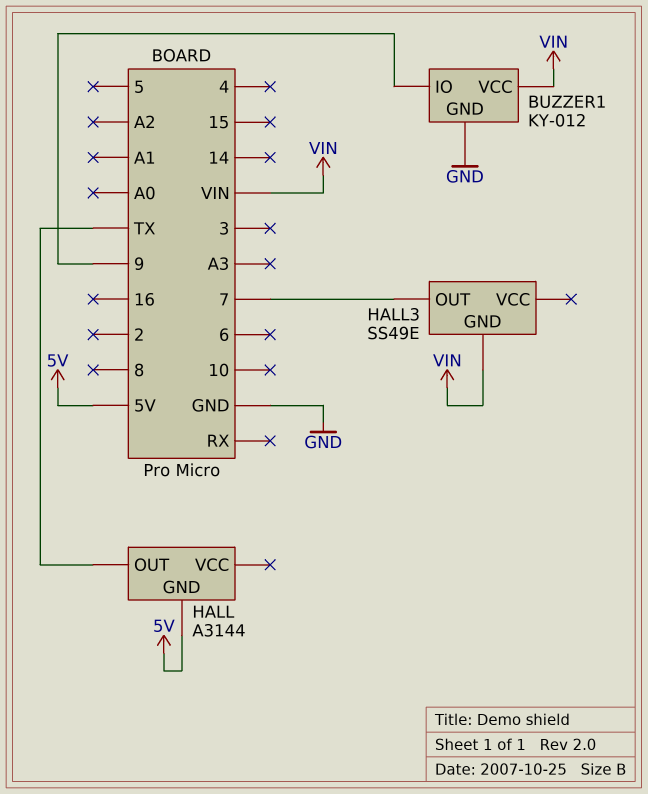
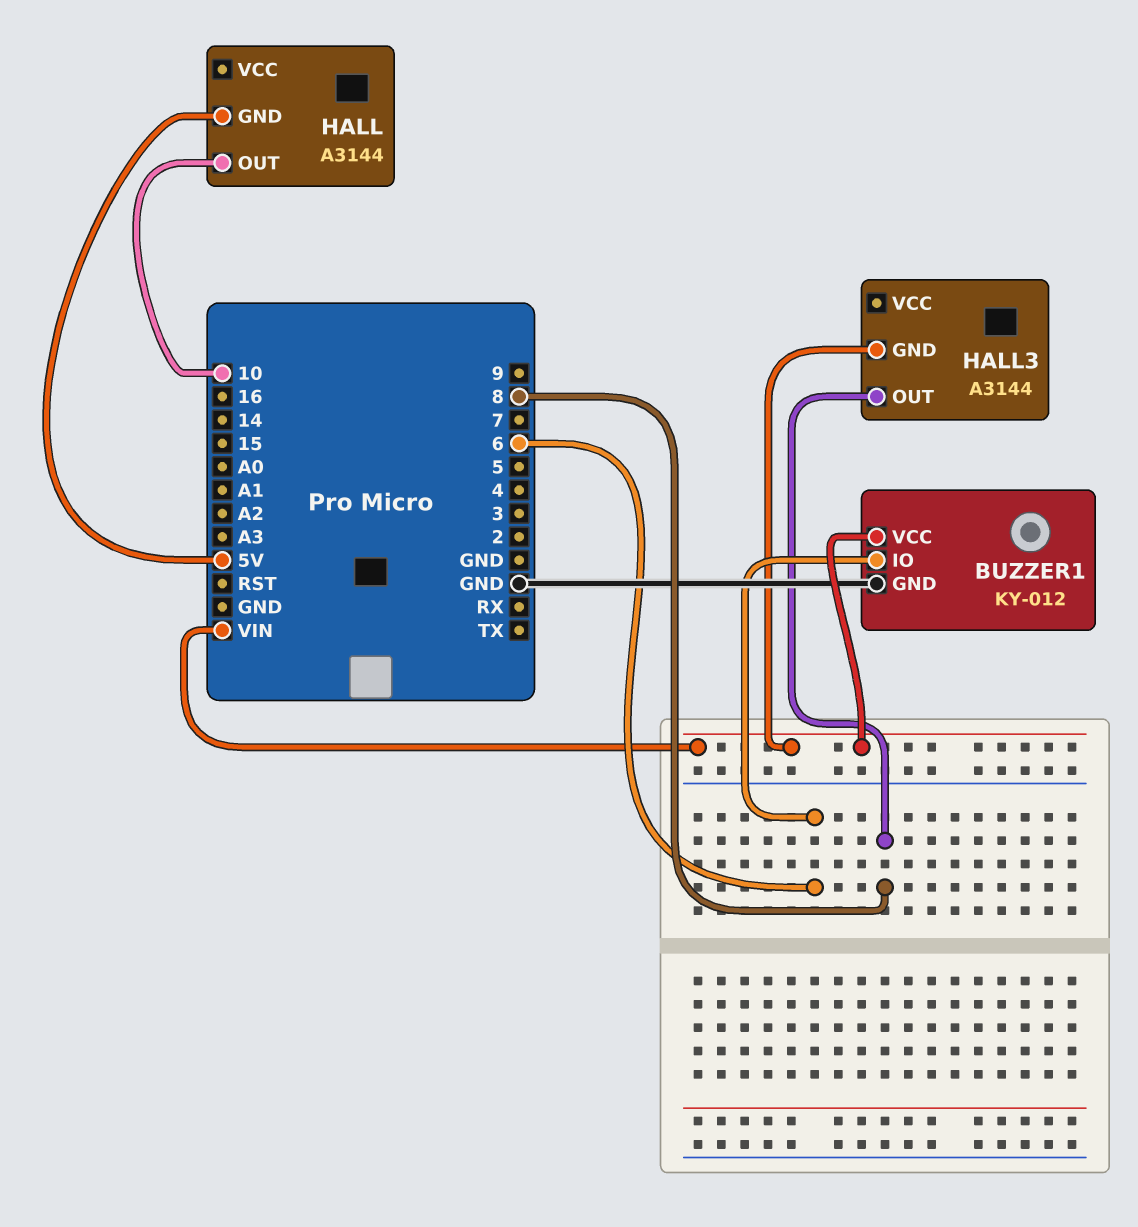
BUZZER1 pin IO: 9 -> 6
HALL pin OUT: TX -> 10
HALL3: SS49E -> A3144
HALL3 pin OUT: 7 -> 8

